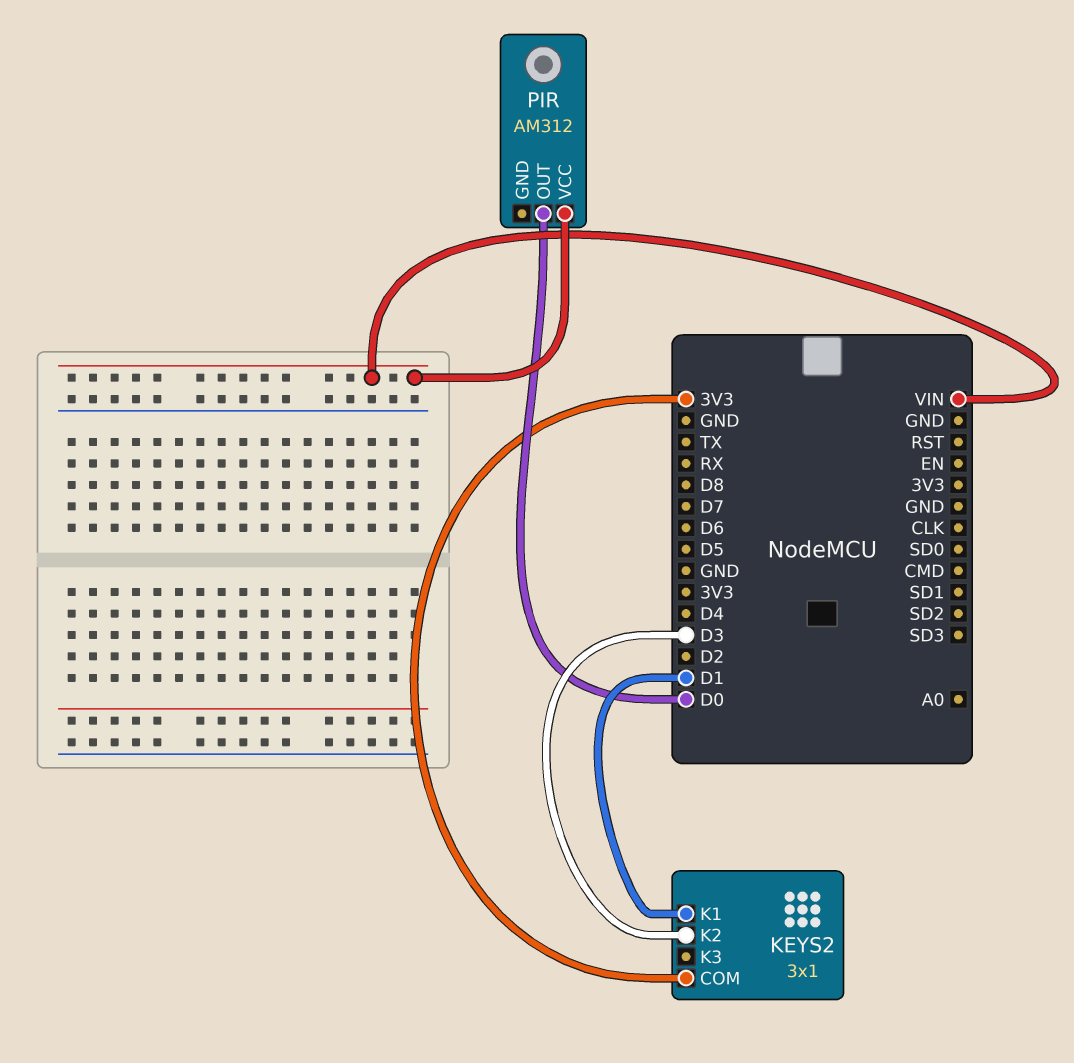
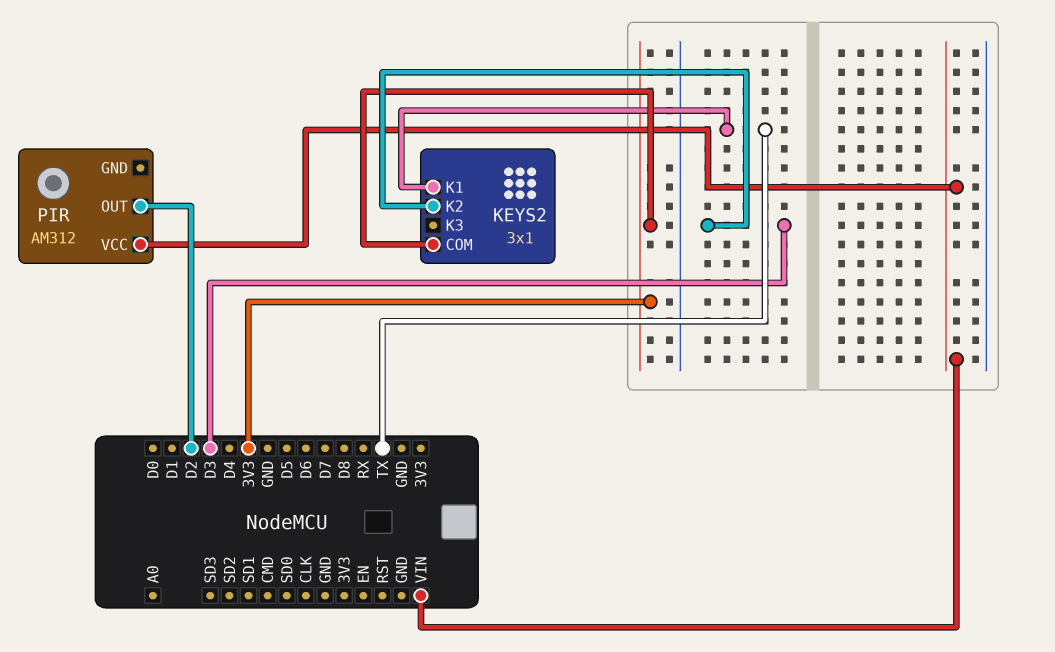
KEYS2 pin K1: D1 -> TX
PIR pin OUT: D0 -> D2

